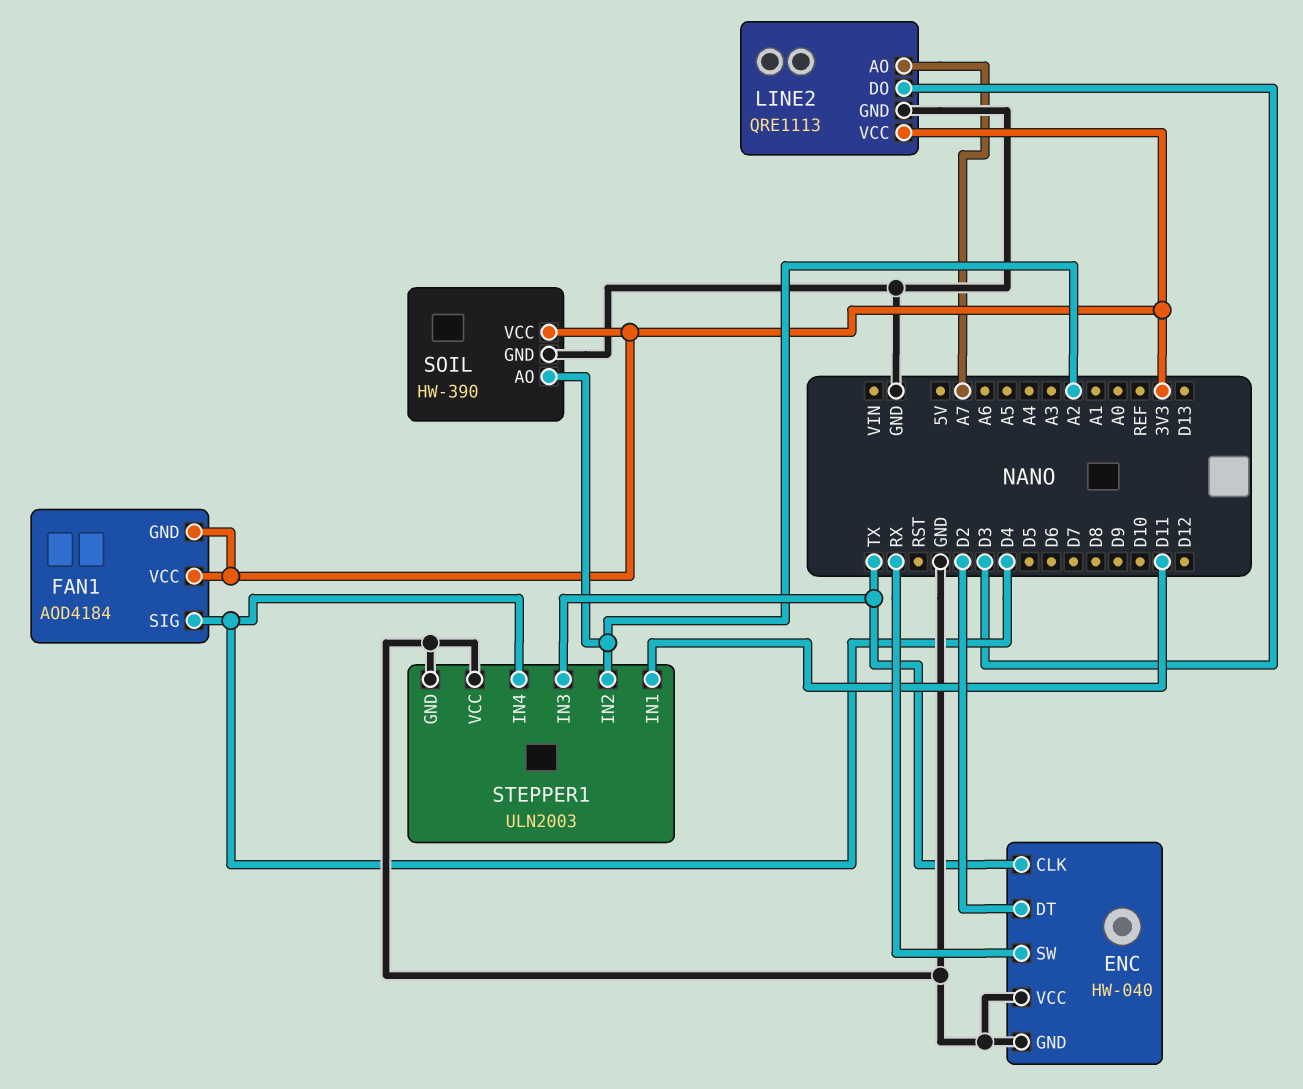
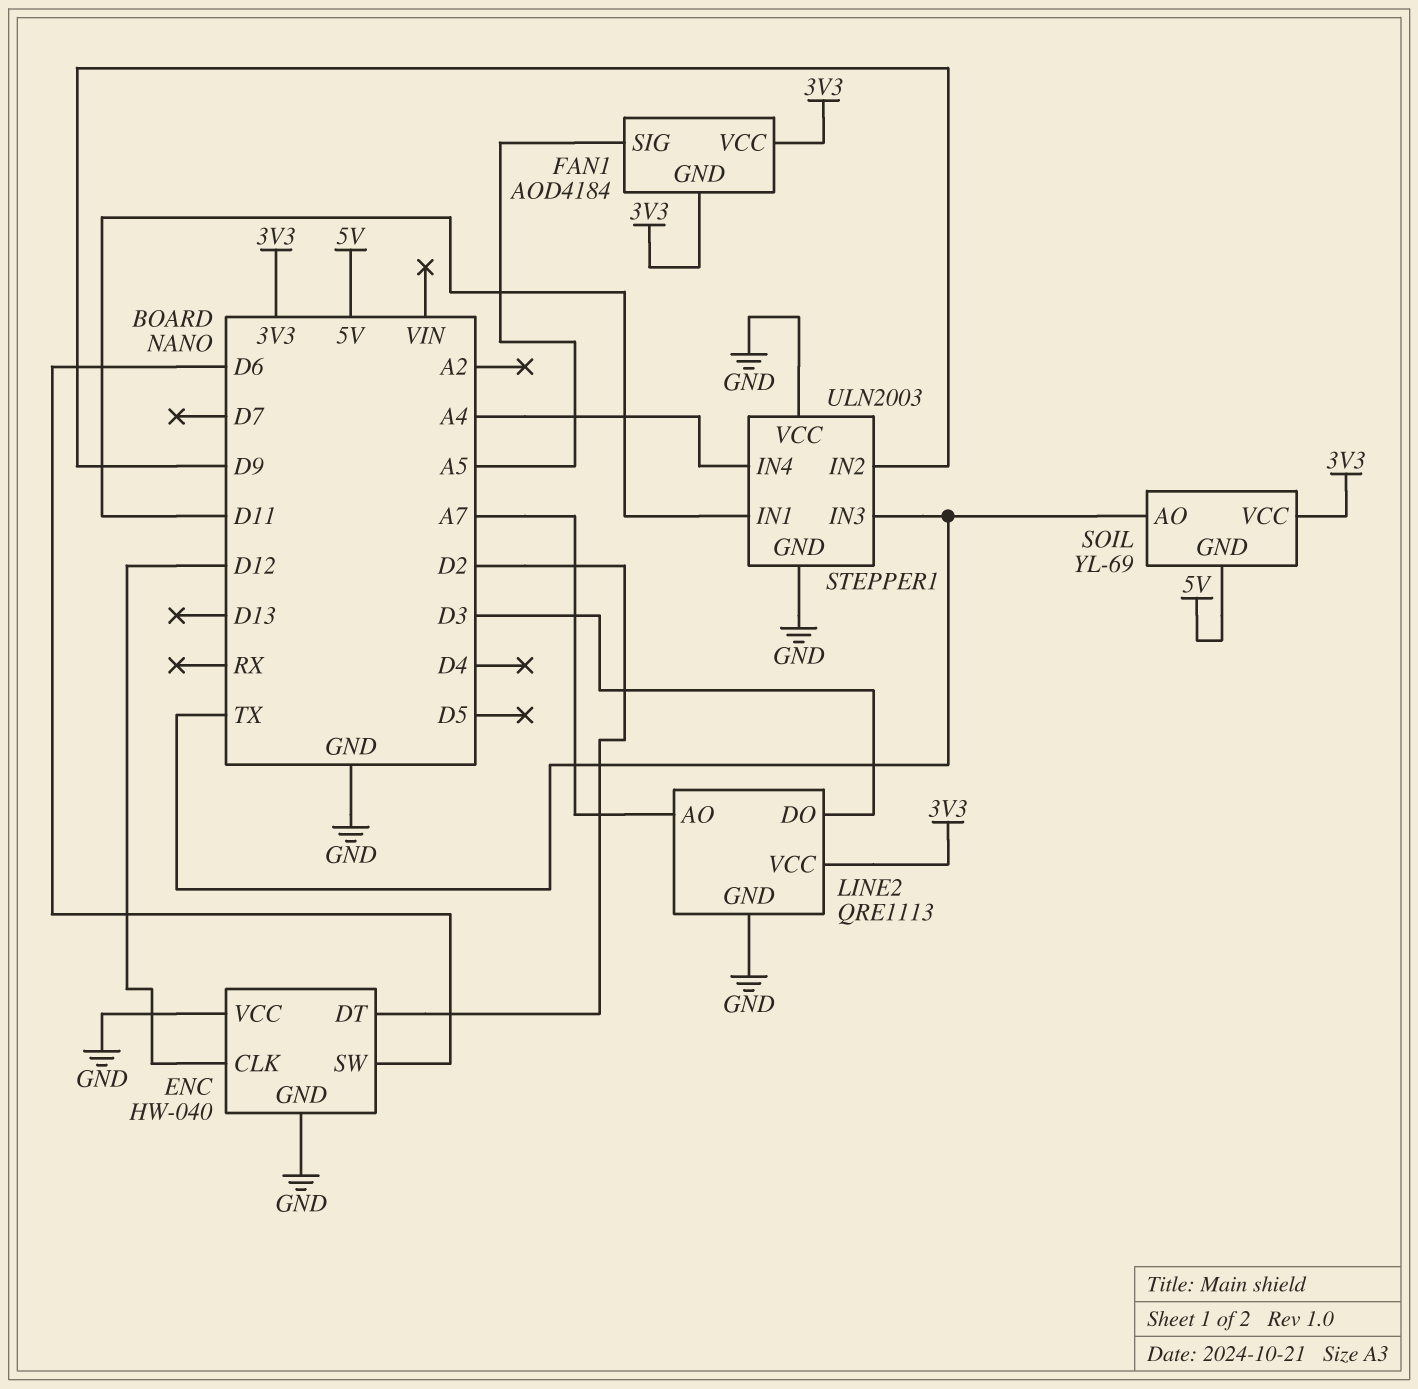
ENC pin CLK: TX -> D12
ENC pin SW: RX -> D6
FAN1 pin SIG: D4 -> A5
SOIL: HW-390 -> YL-69
SOIL pin AO: A2 -> TX
SOIL pin GND: GND -> 5V
STEPPER1 pin IN2: A2 -> D9
STEPPER1 pin IN4: D4 -> A4

